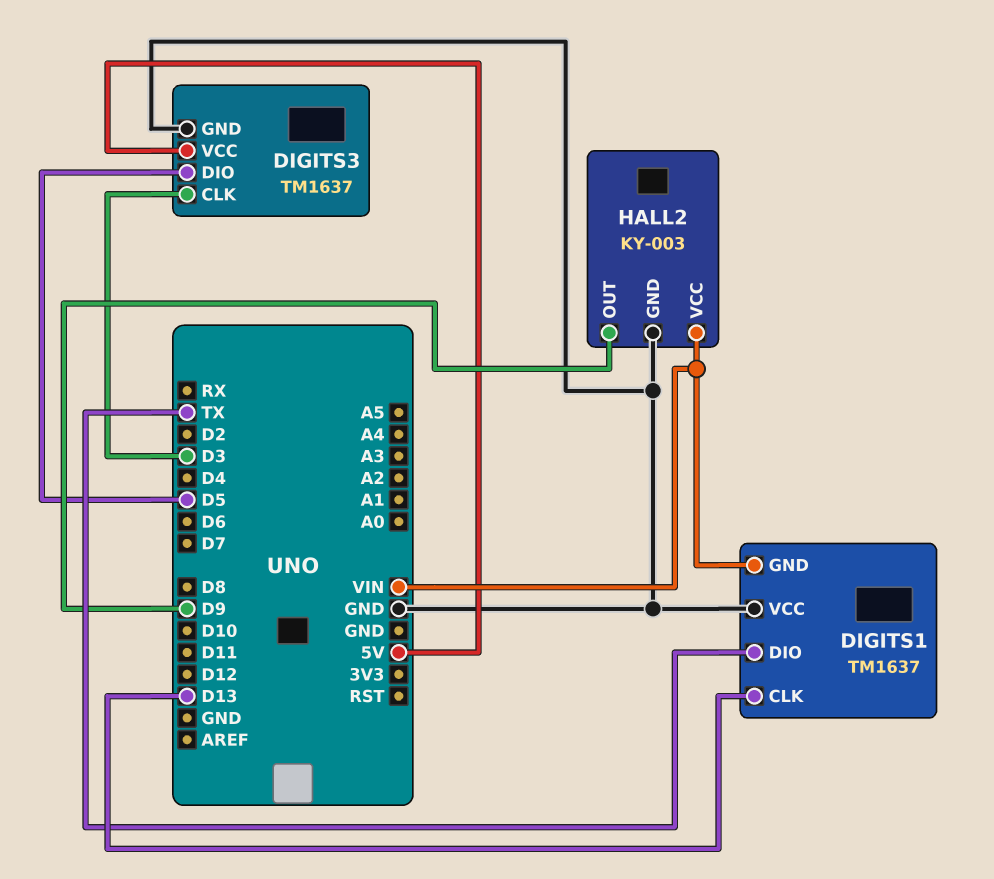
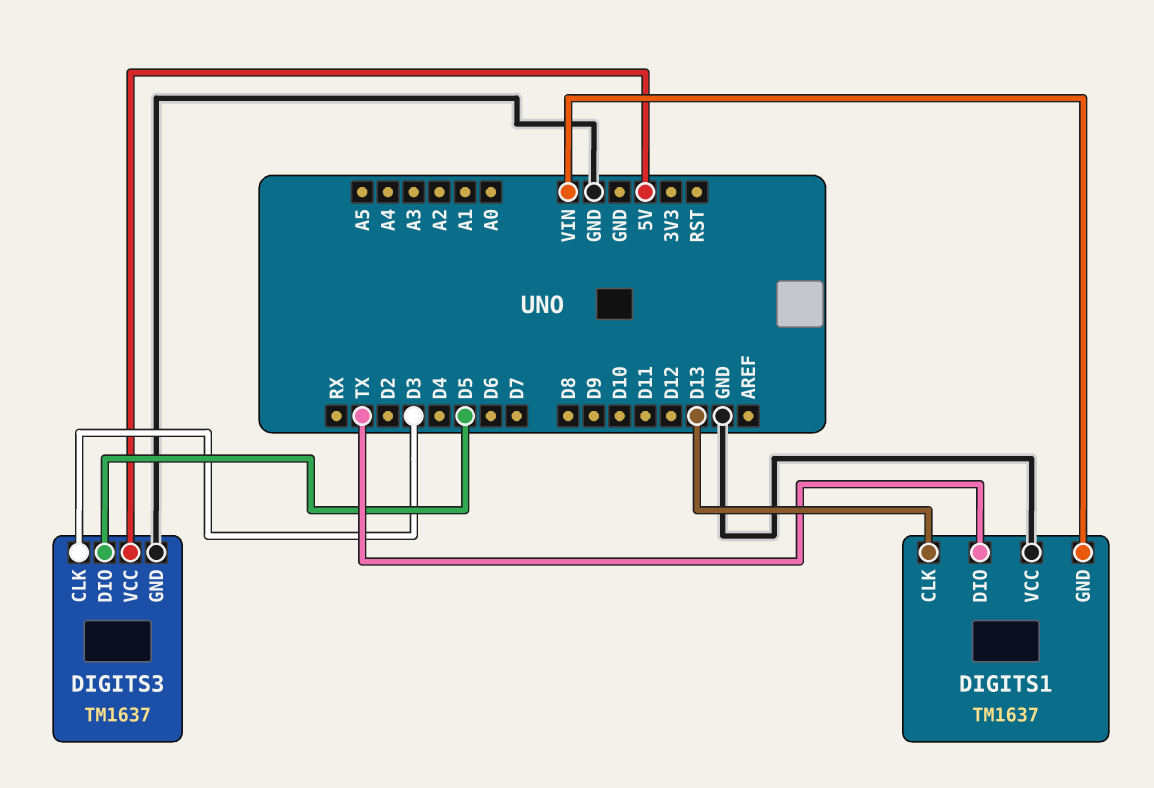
HALL2: KY-003 -> none
HALL2 pin GND: GND -> none
HALL2 pin OUT: D9 -> none
HALL2 pin VCC: VIN -> none

